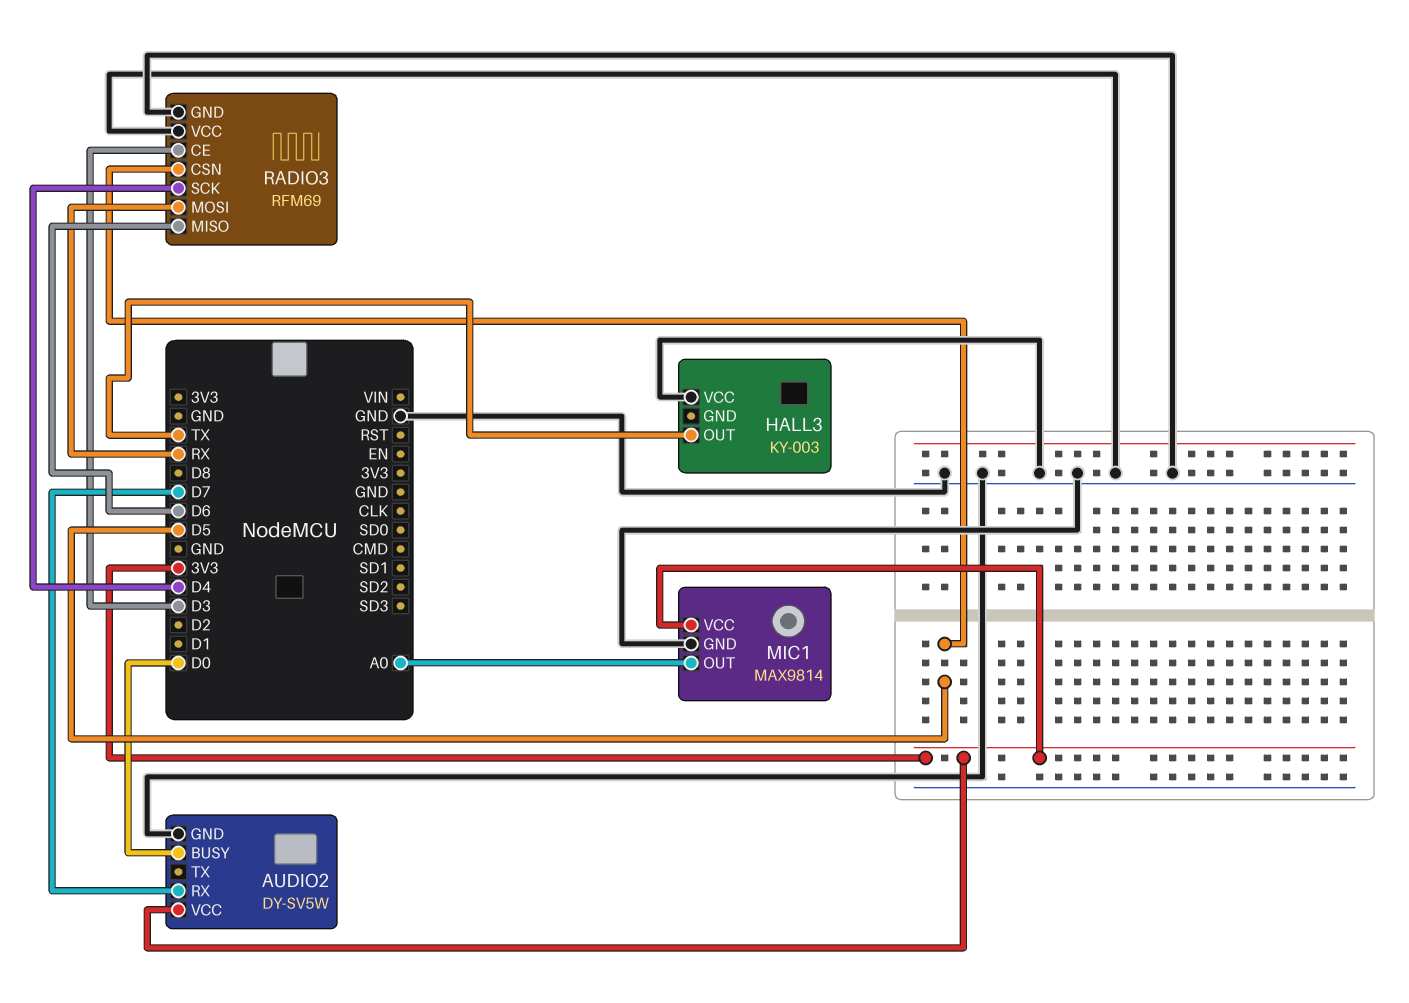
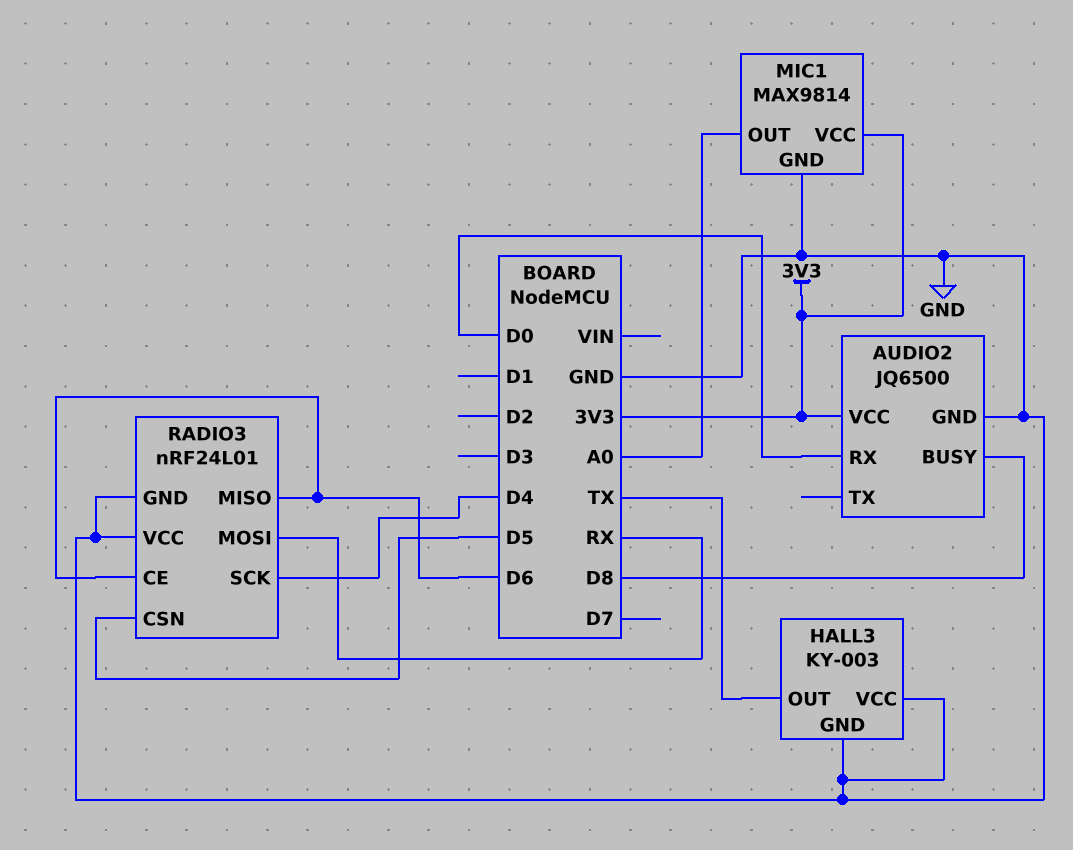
AUDIO2: DY-SV5W -> JQ6500
AUDIO2 pin BUSY: D0 -> D8
AUDIO2 pin RX: D7 -> D0
HALL3 pin GND: none -> GND
RADIO3: RFM69 -> nRF24L01
RADIO3 pin CE: D3 -> D6

